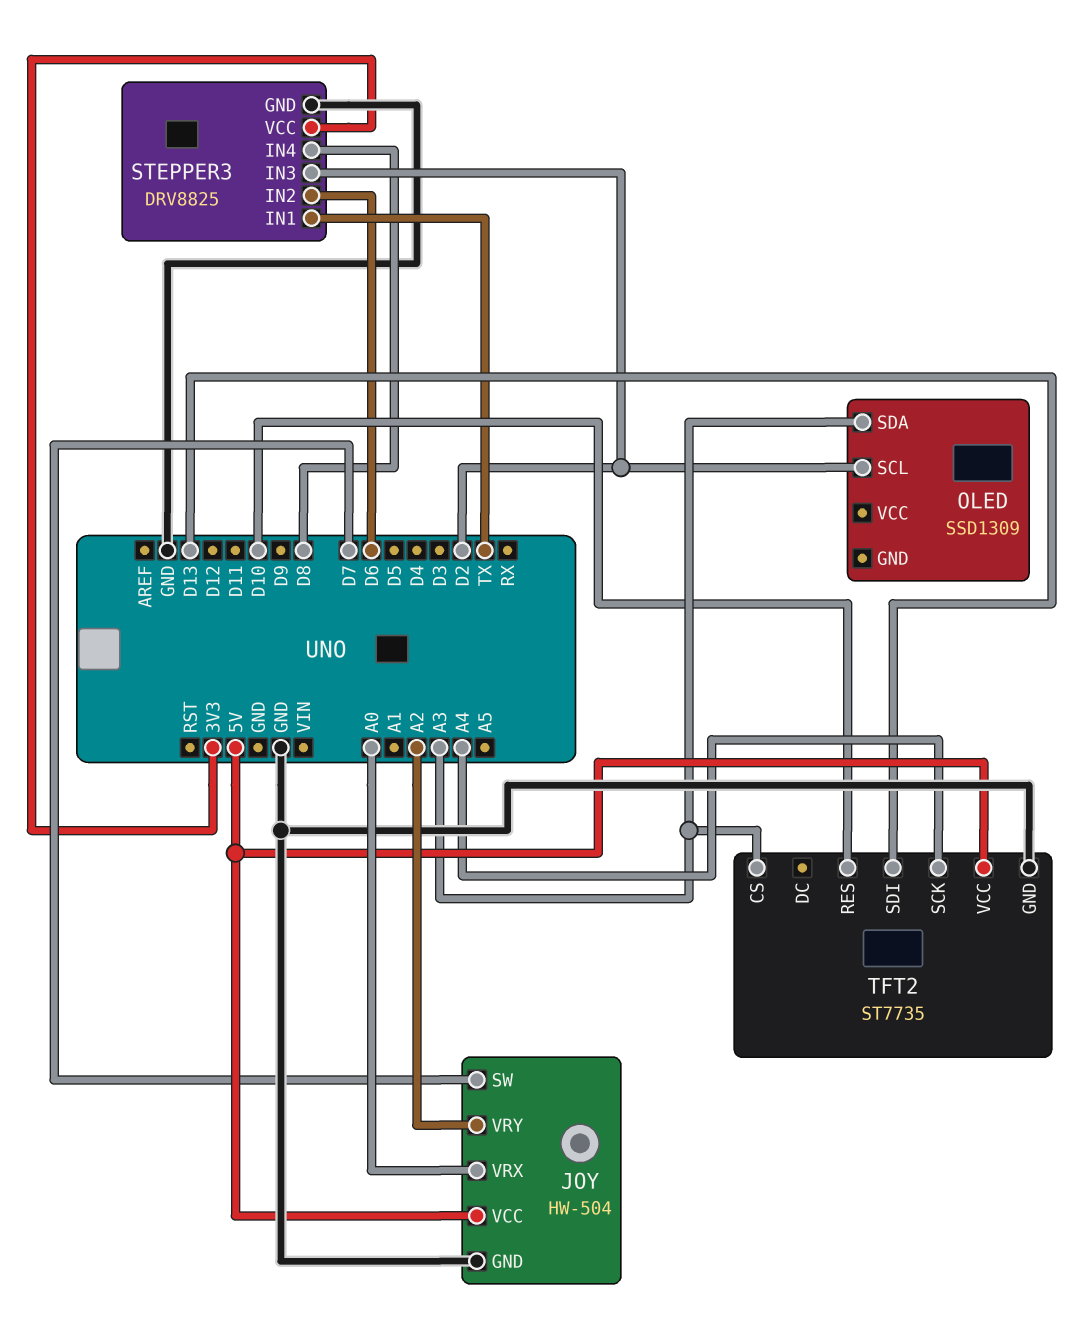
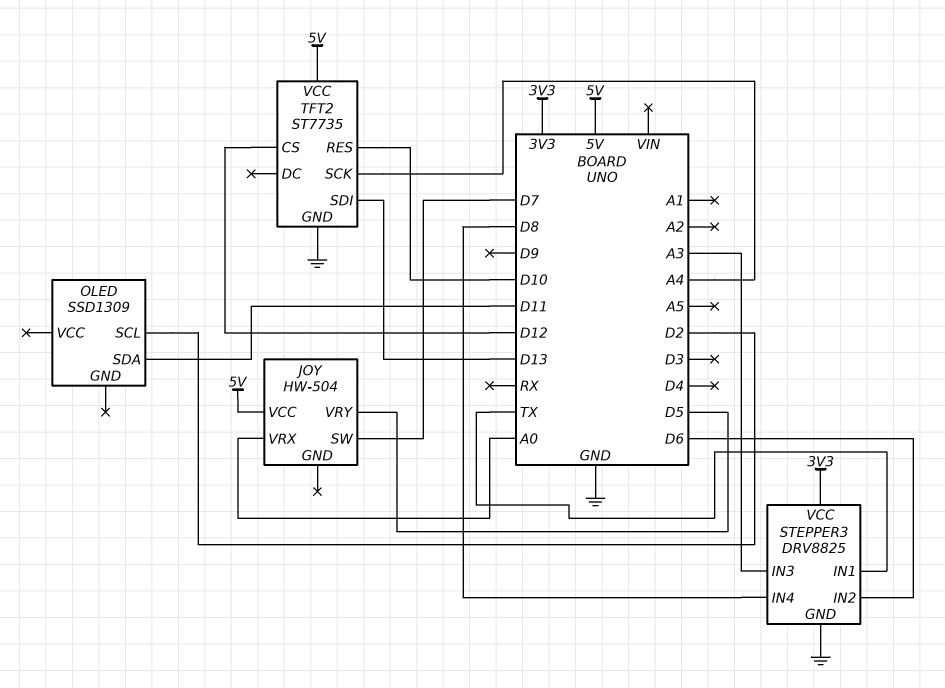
JOY pin GND: GND -> none
JOY pin VRY: A2 -> D5
OLED pin SDA: A3 -> D11
STEPPER3 pin IN3: D2 -> A3
TFT2 pin CS: A3 -> D12

